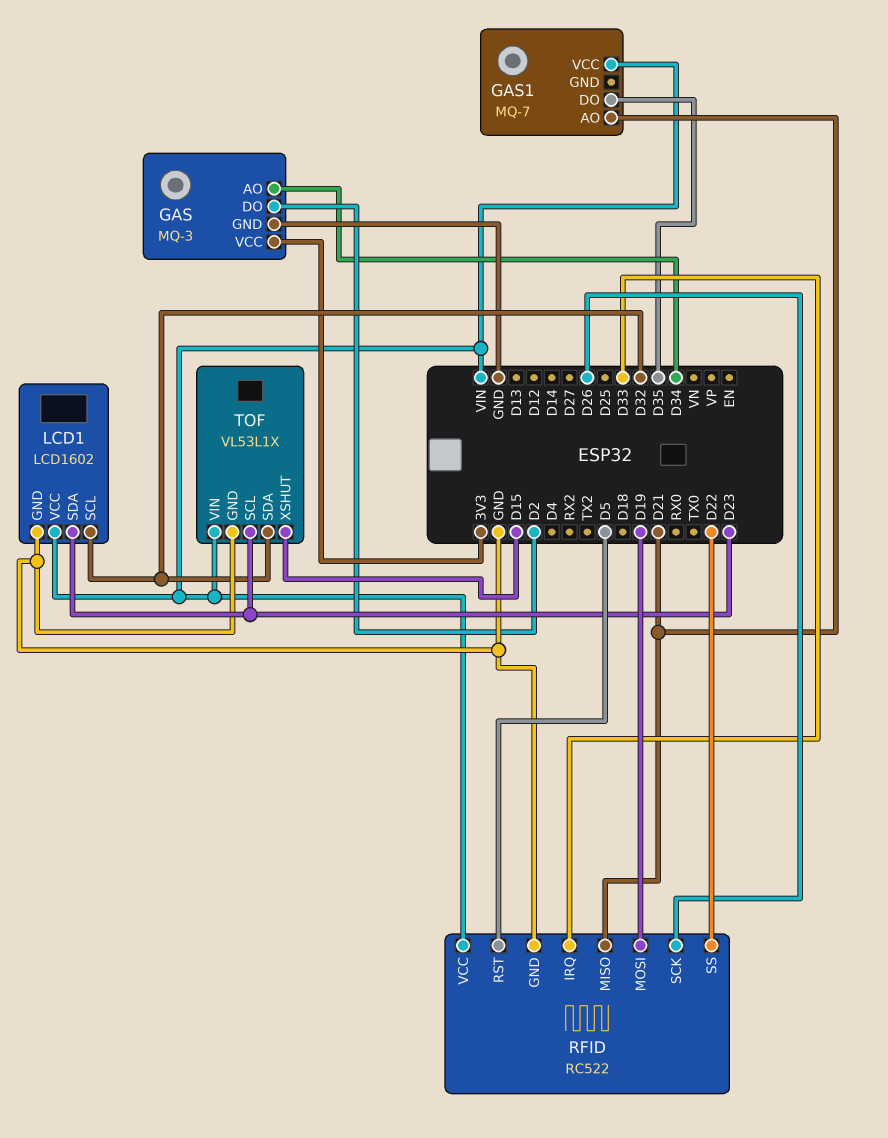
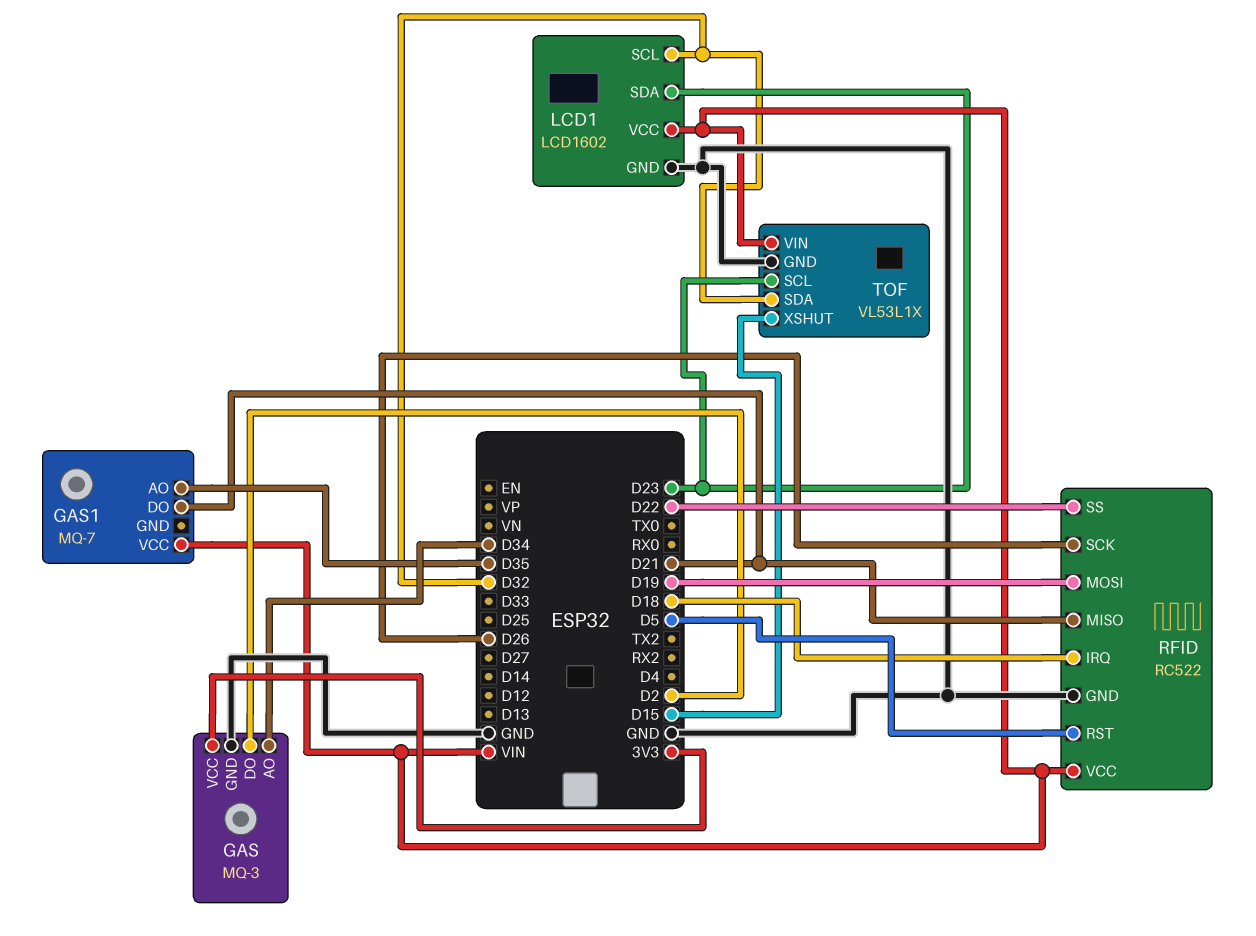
GAS1 pin AO: D21 -> D35
GAS1 pin DO: D35 -> D21
RFID pin IRQ: D33 -> D18

